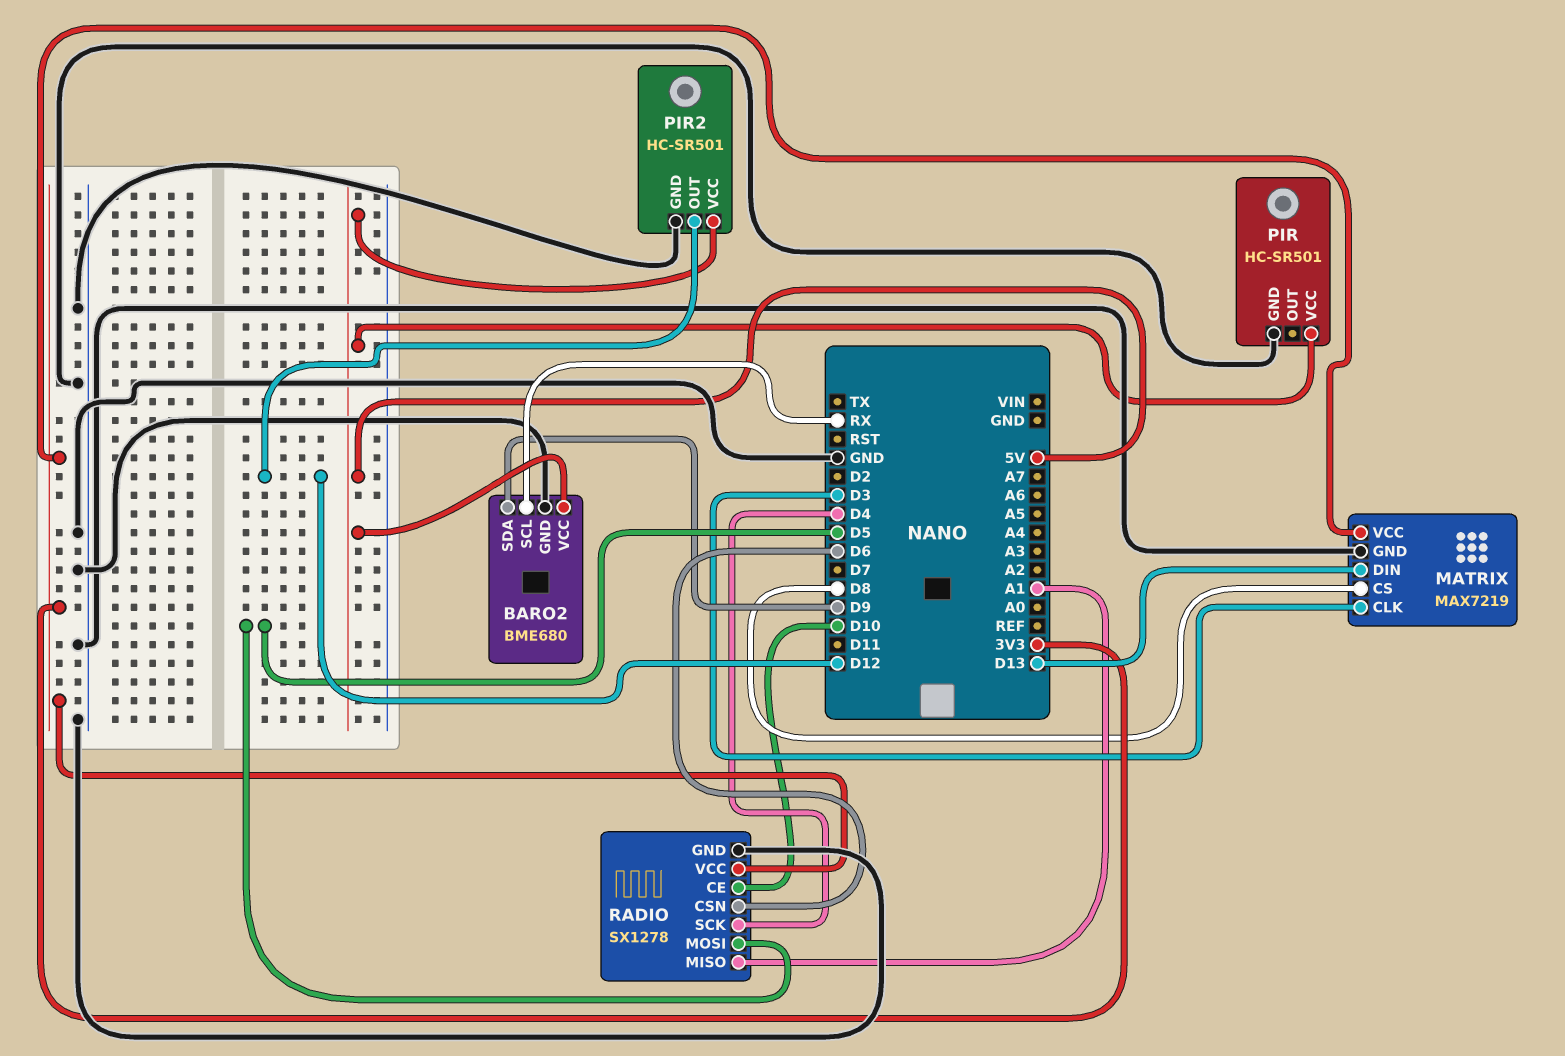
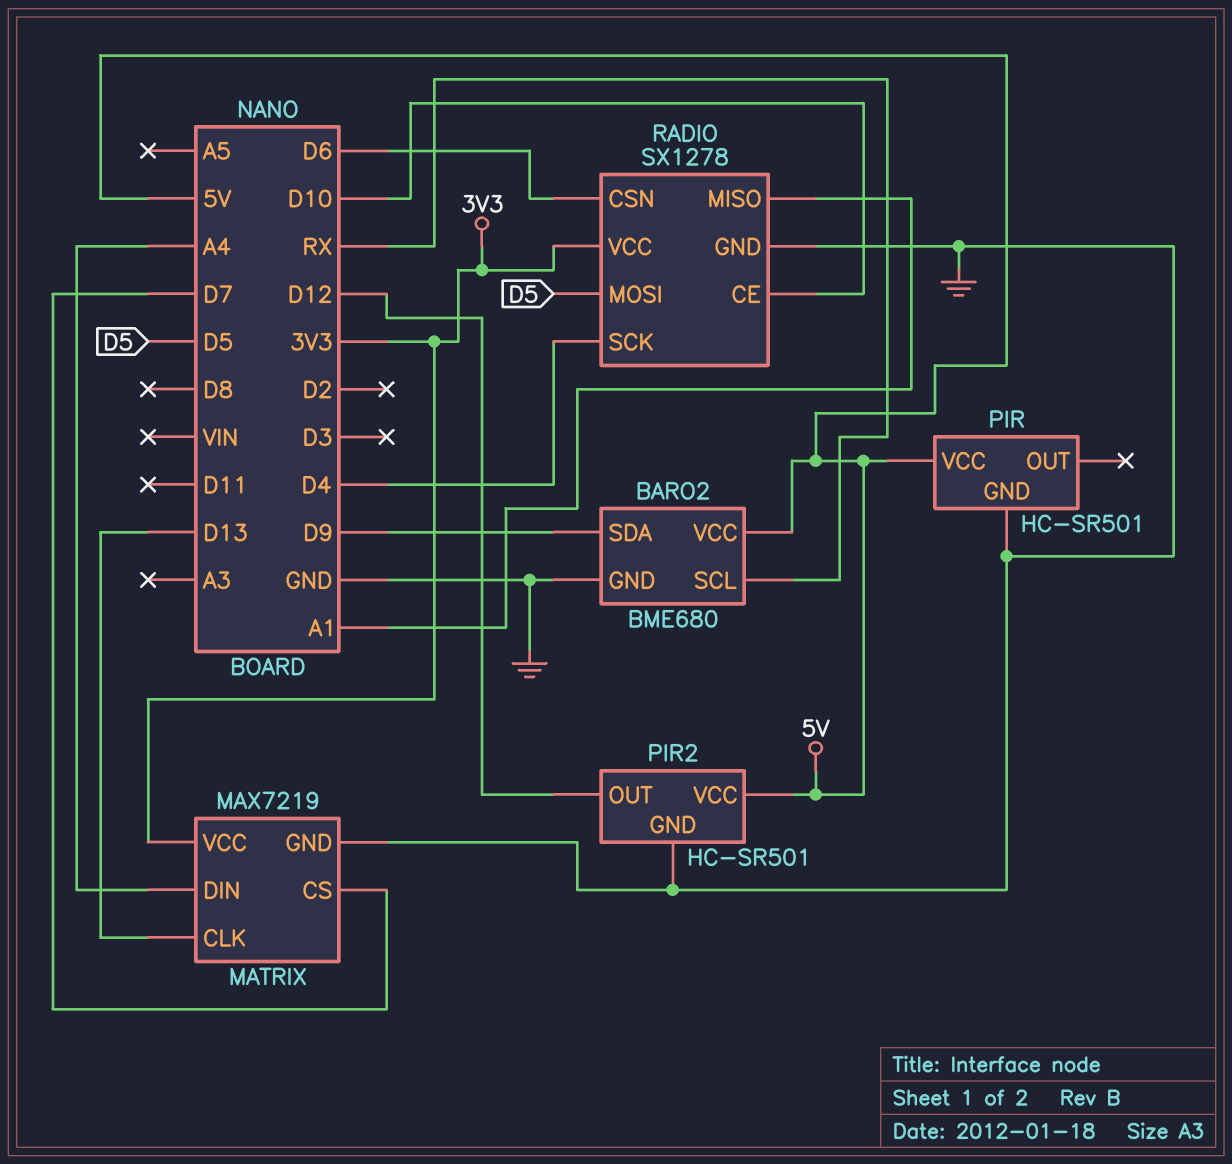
MATRIX pin CLK: D3 -> D13
MATRIX pin CS: D8 -> D7
MATRIX pin DIN: D13 -> A4

